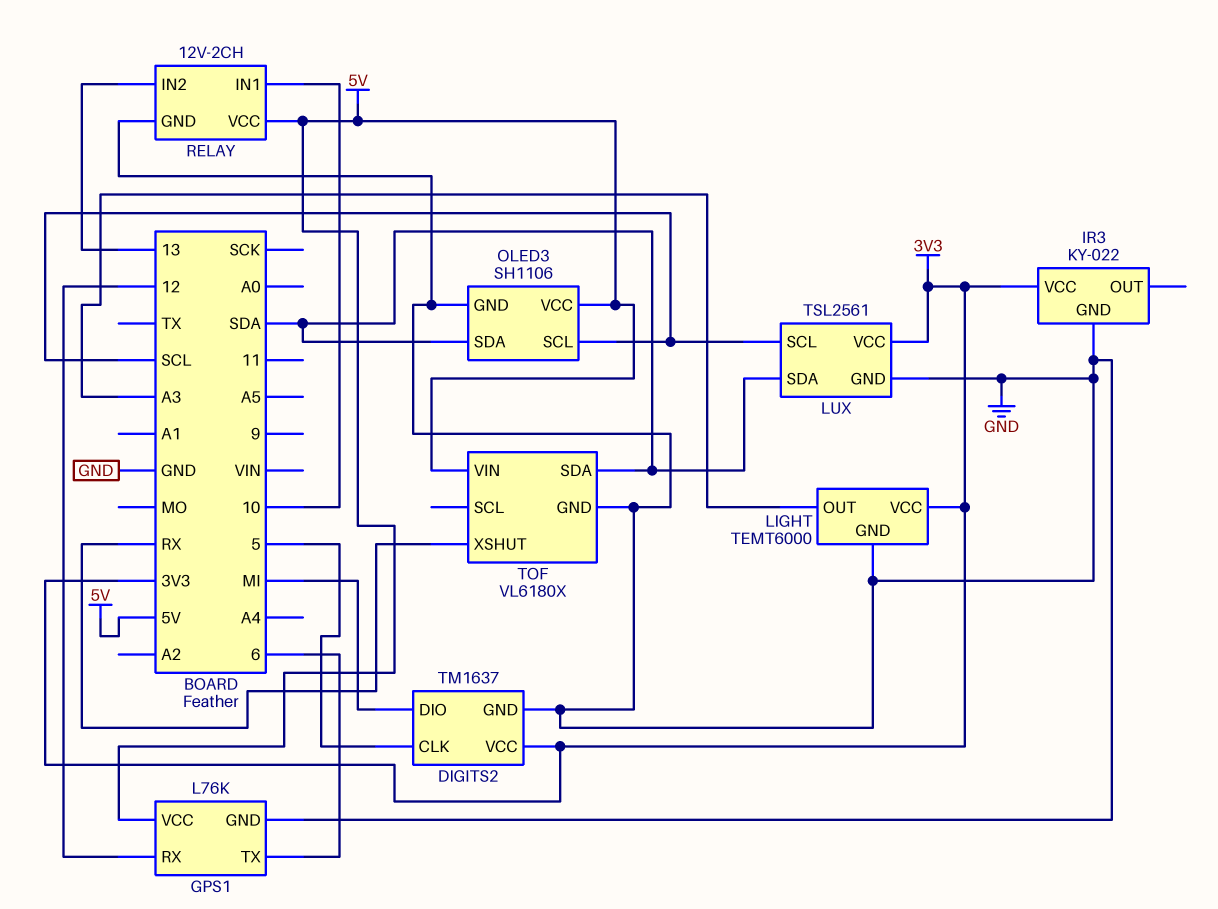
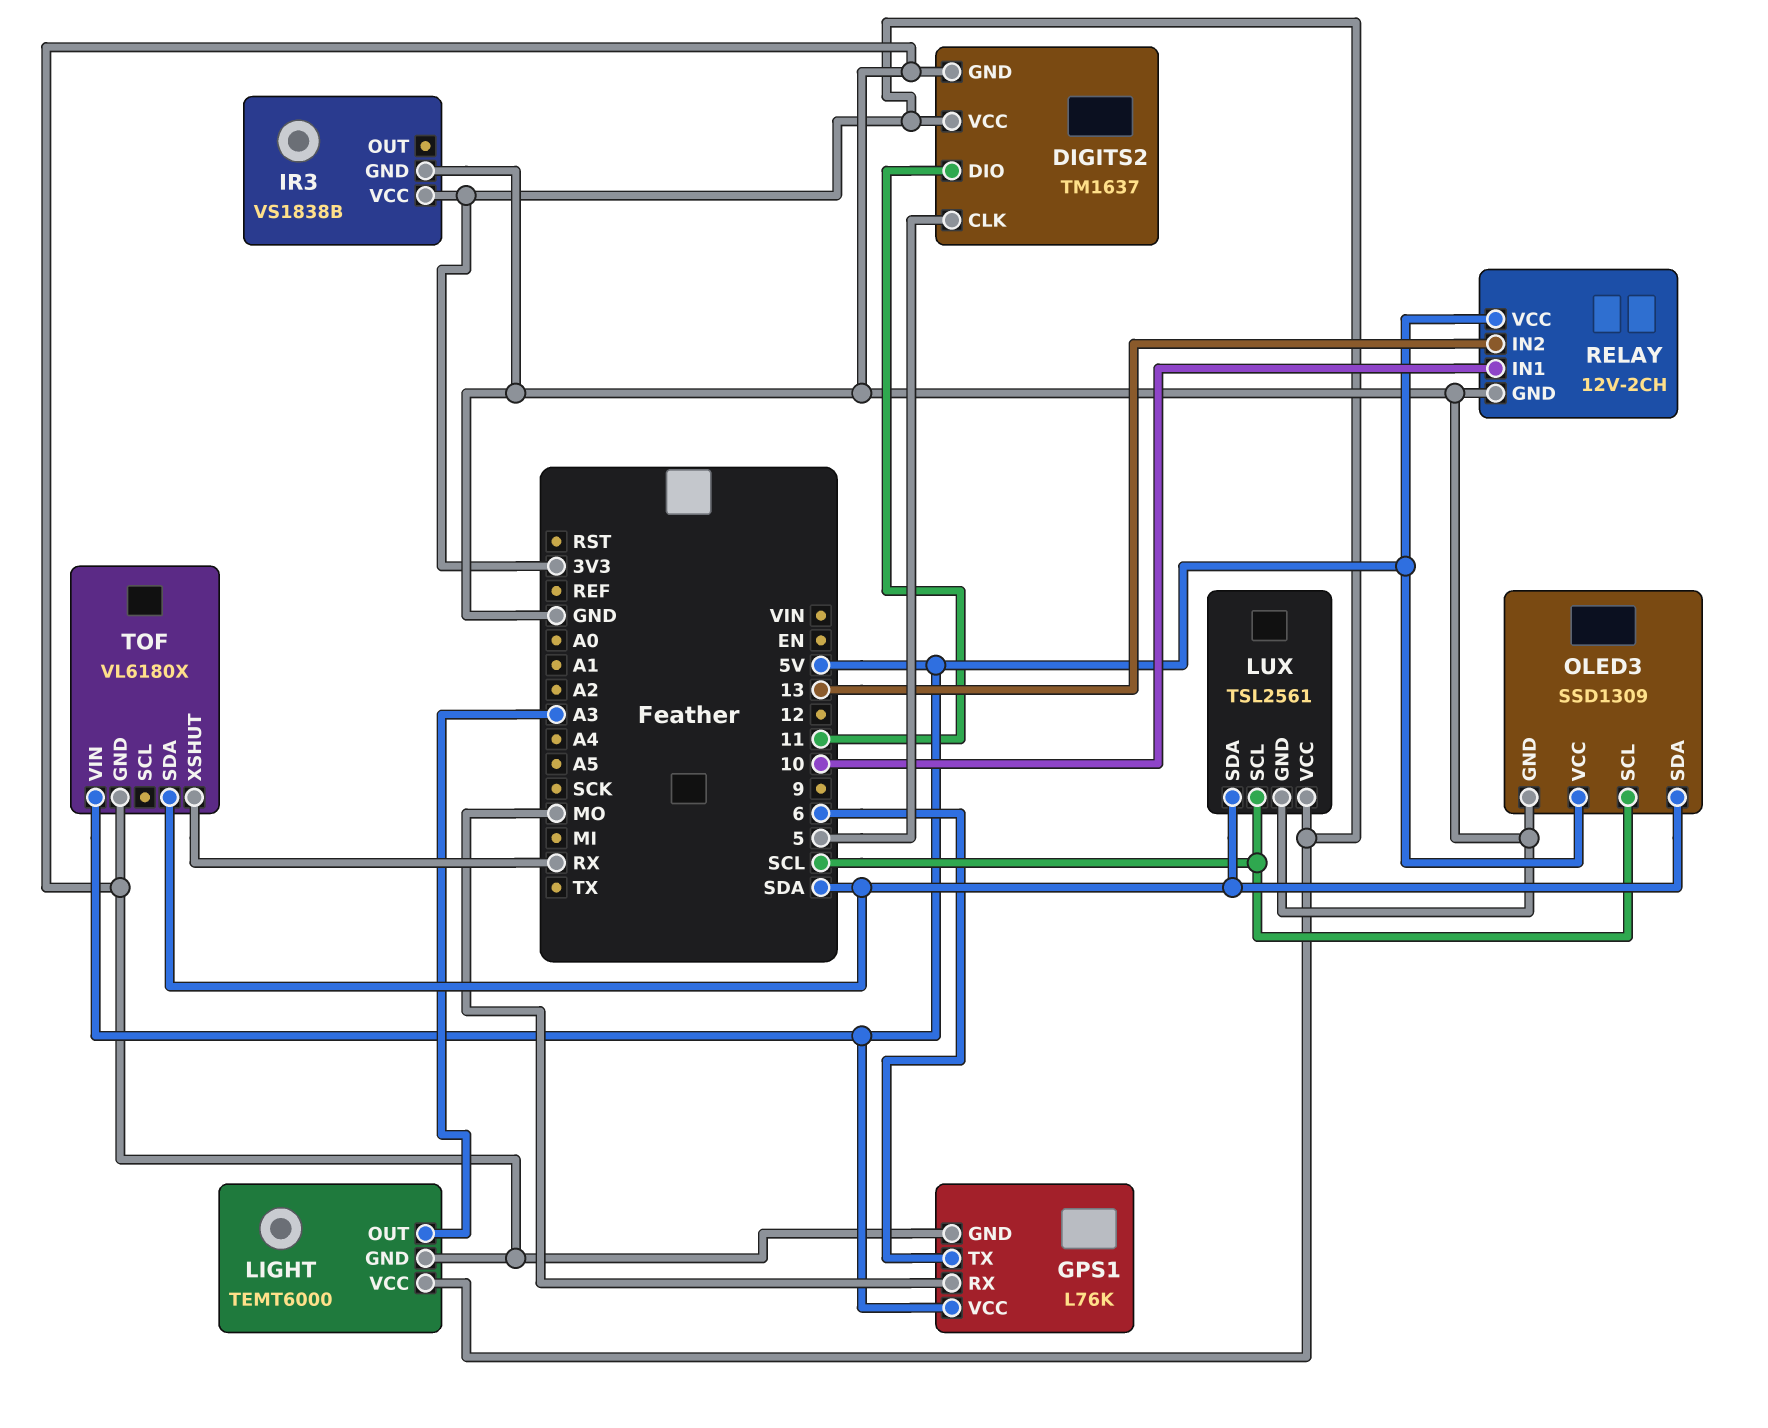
DIGITS2 pin DIO: MI -> 11
GPS1 pin RX: 12 -> MO
IR3: KY-022 -> VS1838B
OLED3: SH1106 -> SSD1309

